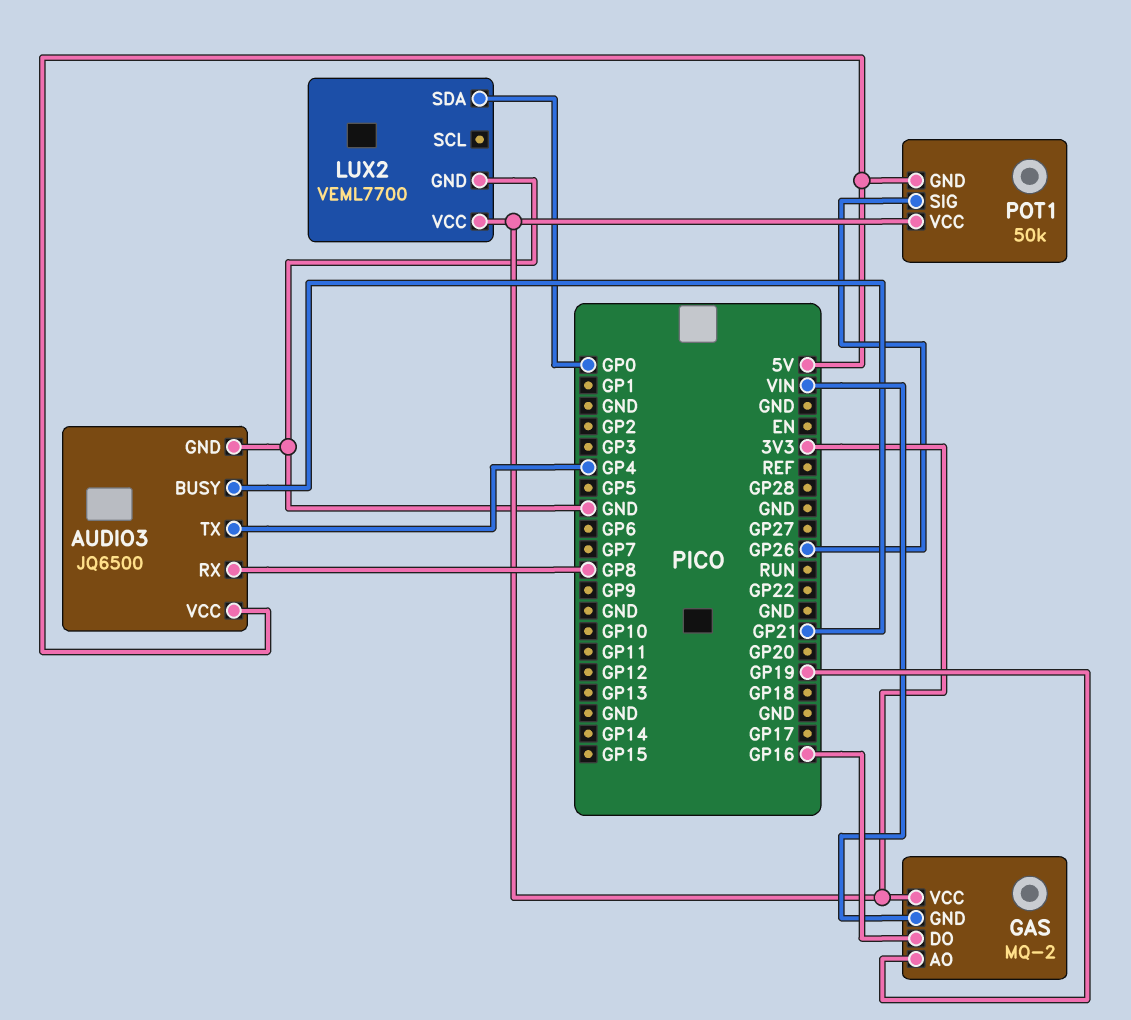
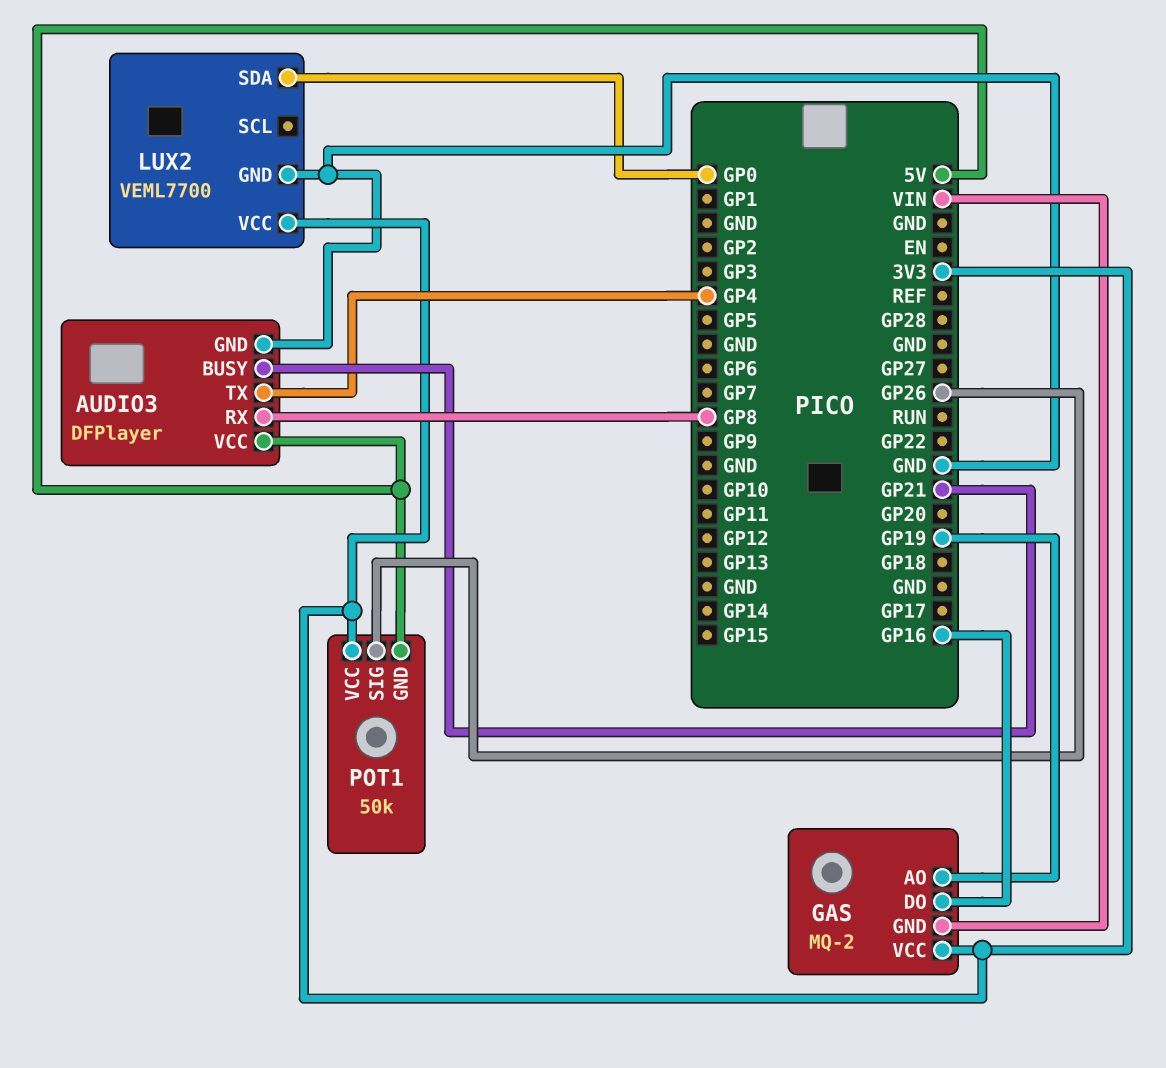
AUDIO3: JQ6500 -> DFPlayer

